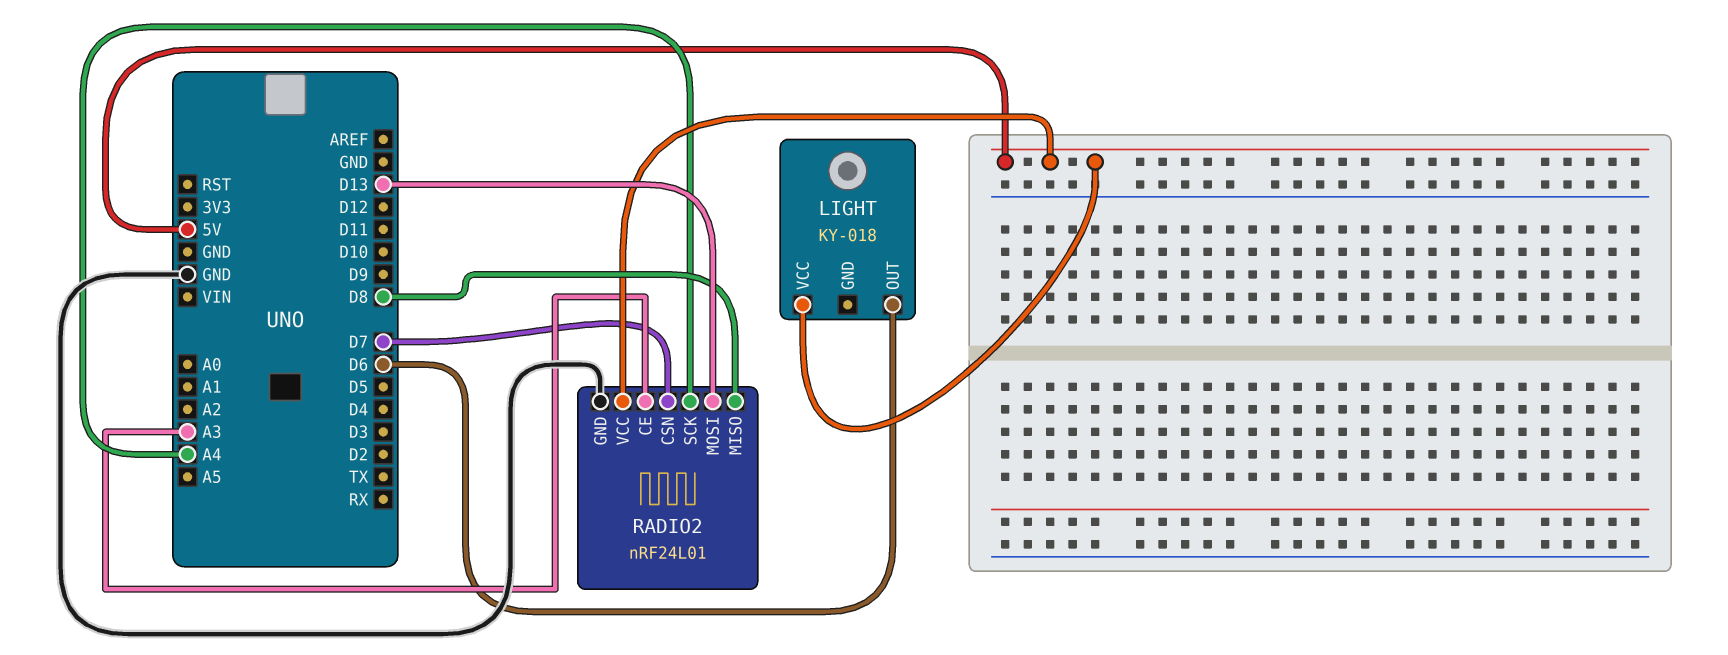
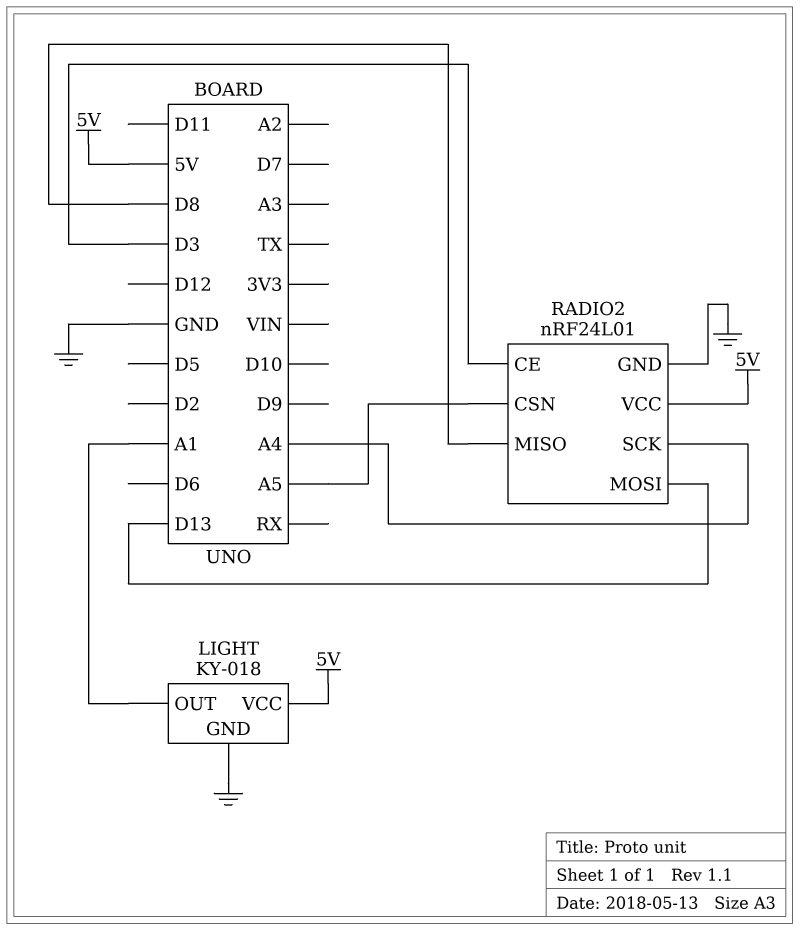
LIGHT pin GND: none -> GND
LIGHT pin OUT: D6 -> A1
RADIO2 pin CE: A3 -> D3
RADIO2 pin CSN: D7 -> A5

